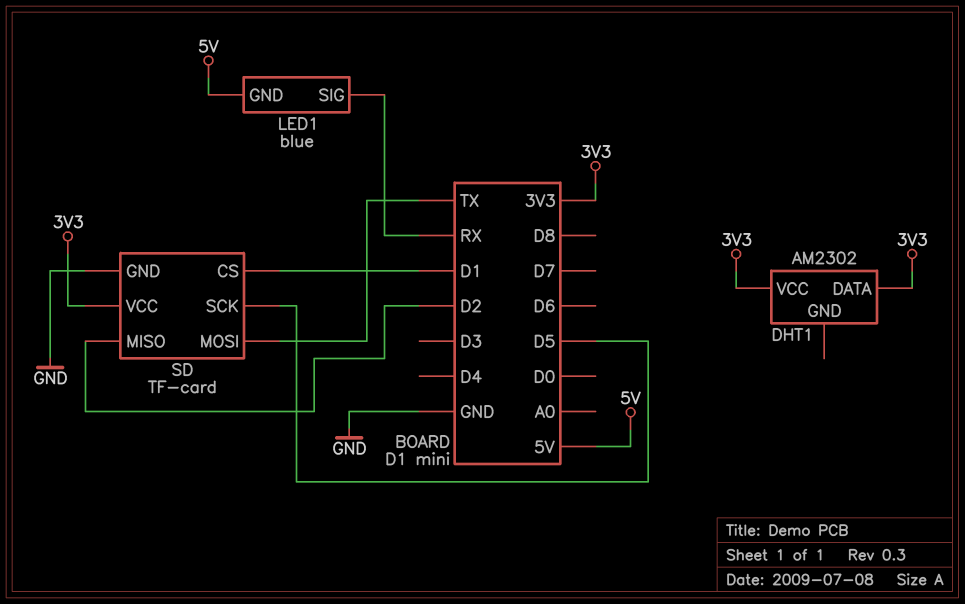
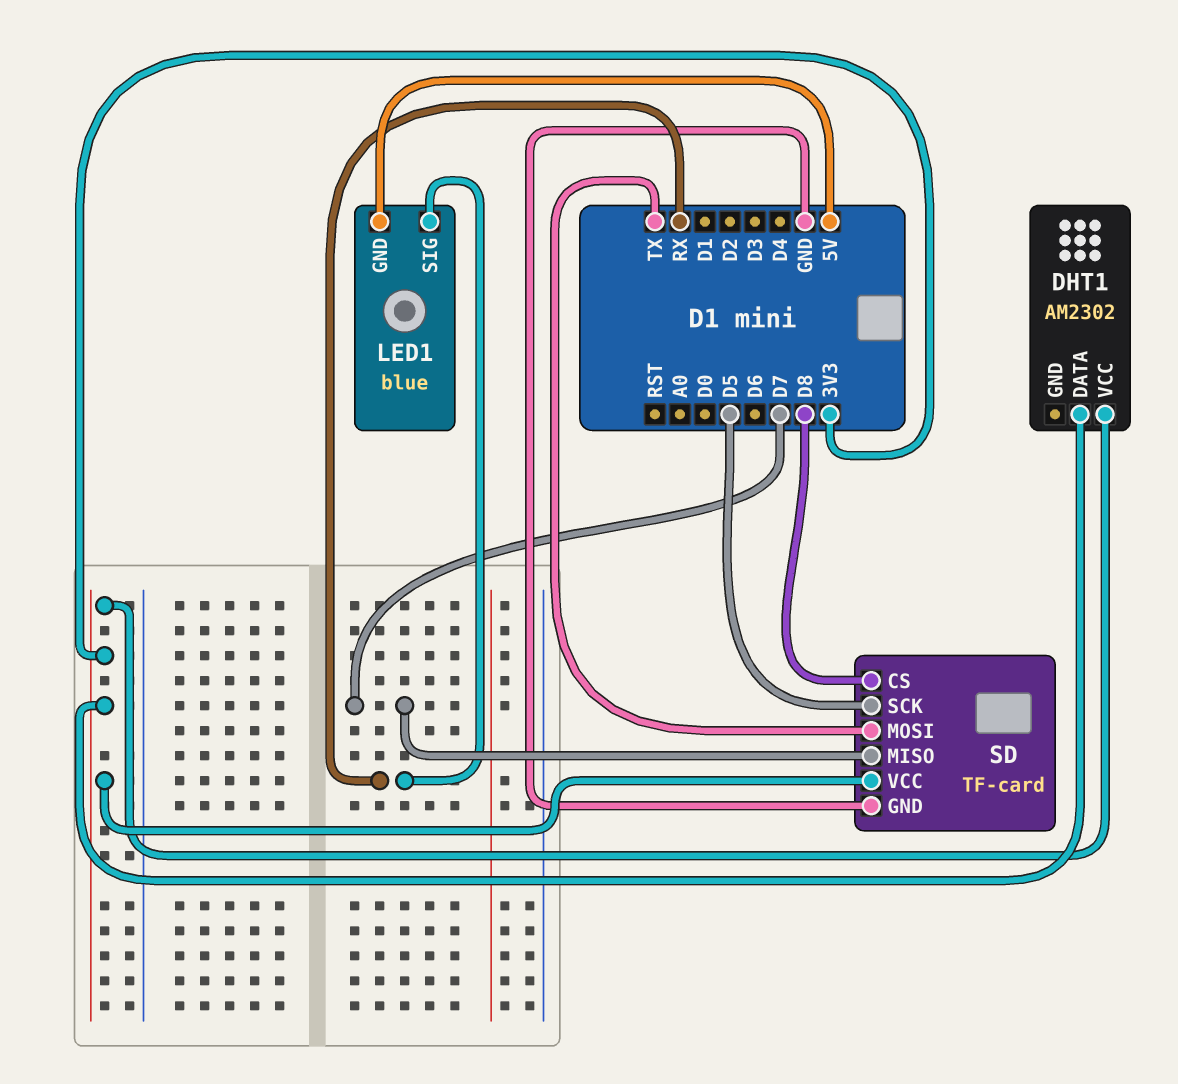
SD pin CS: D1 -> D8
SD pin MISO: D2 -> D7

